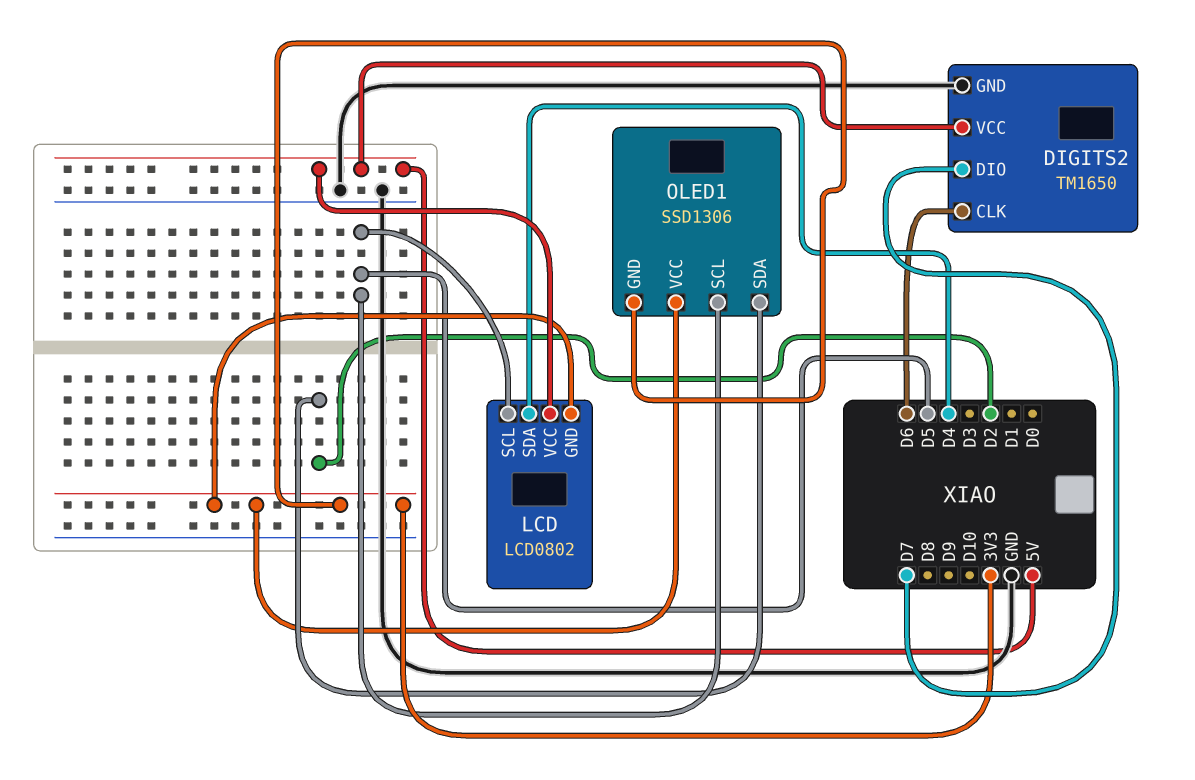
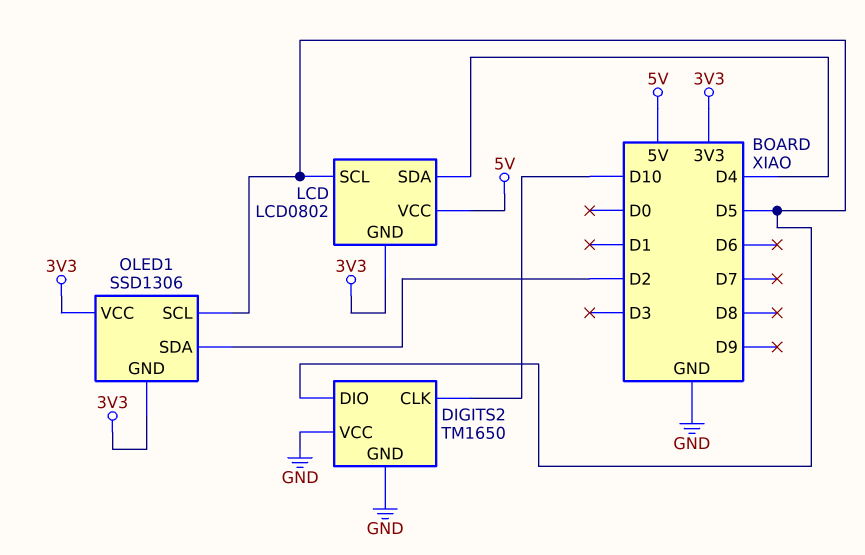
DIGITS2 pin CLK: D6 -> D10
DIGITS2 pin DIO: D7 -> D5
DIGITS2 pin VCC: 5V -> GND

